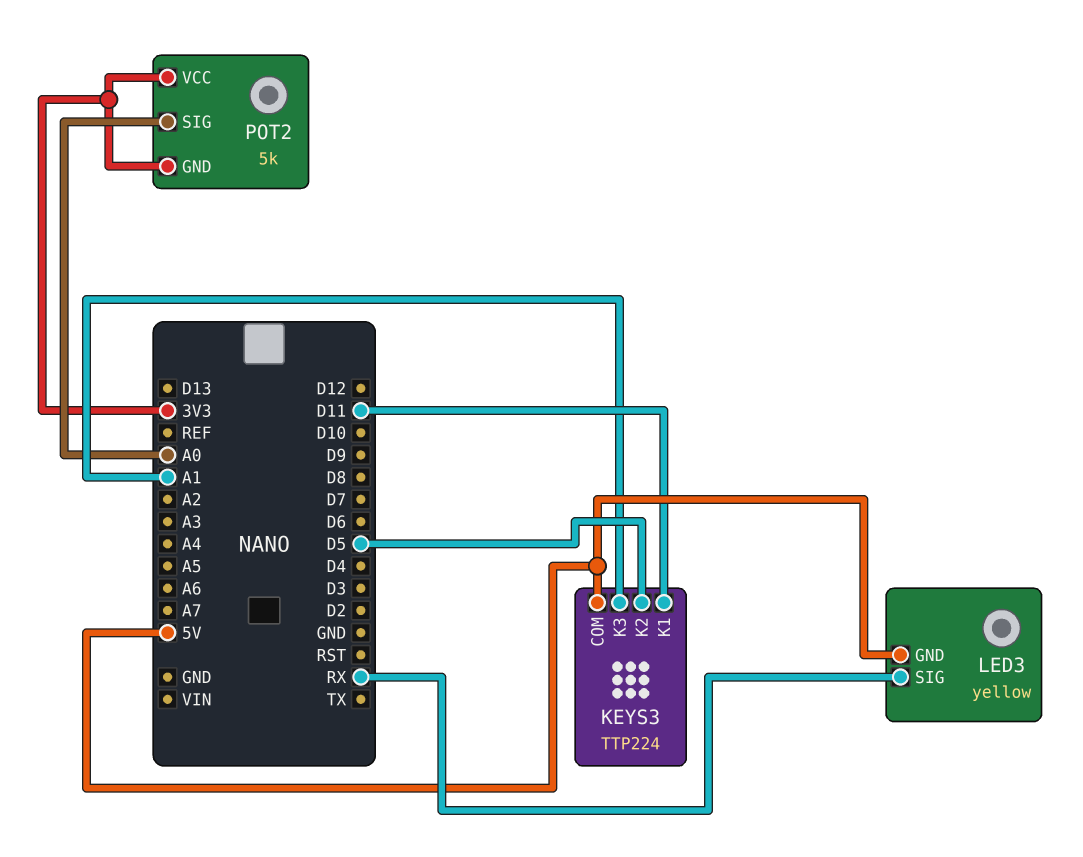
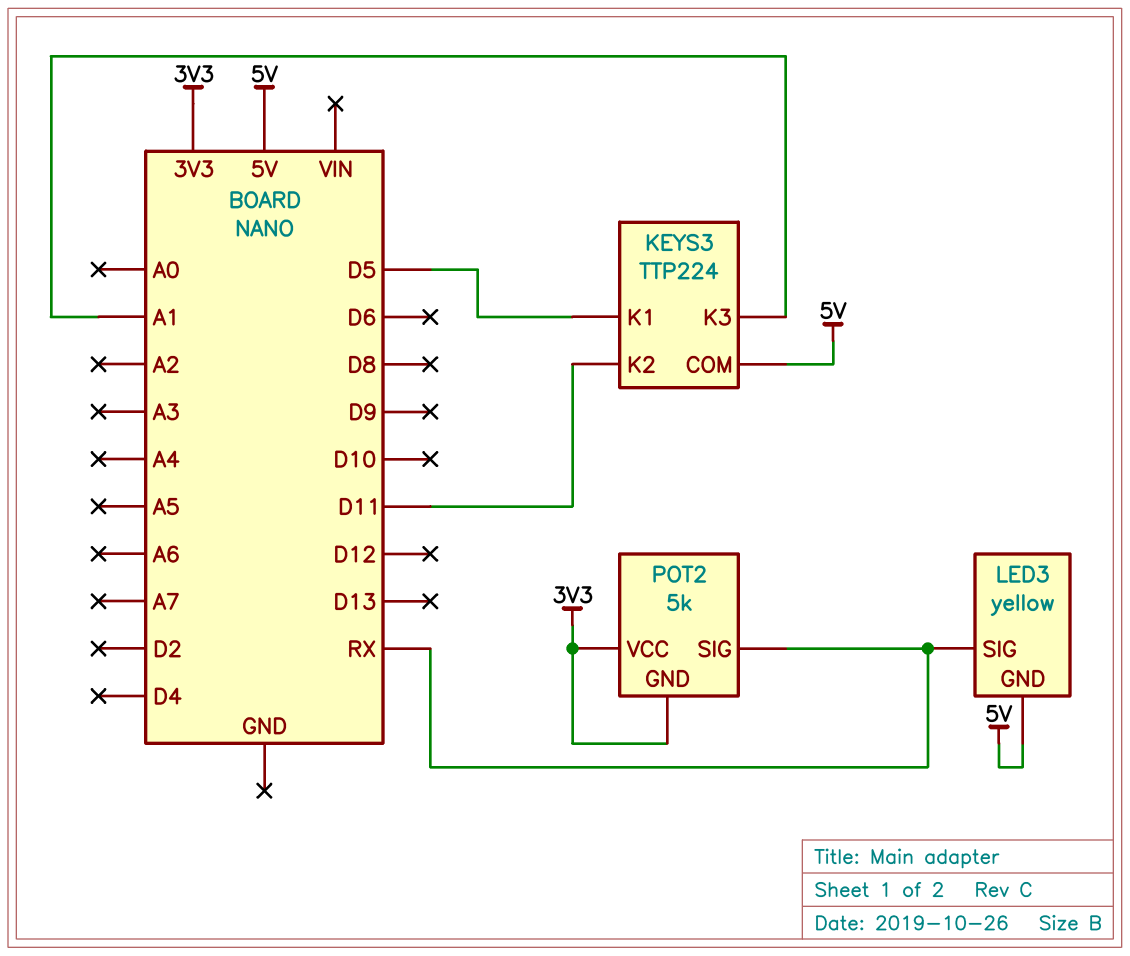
KEYS3 pin K1: D11 -> D5
KEYS3 pin K2: D5 -> D11
POT2 pin SIG: A0 -> RX

